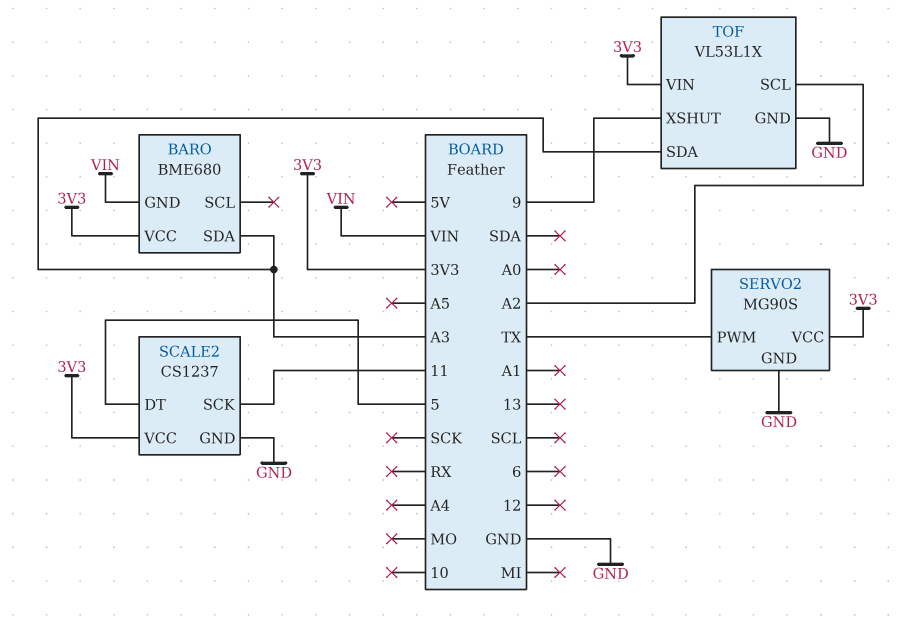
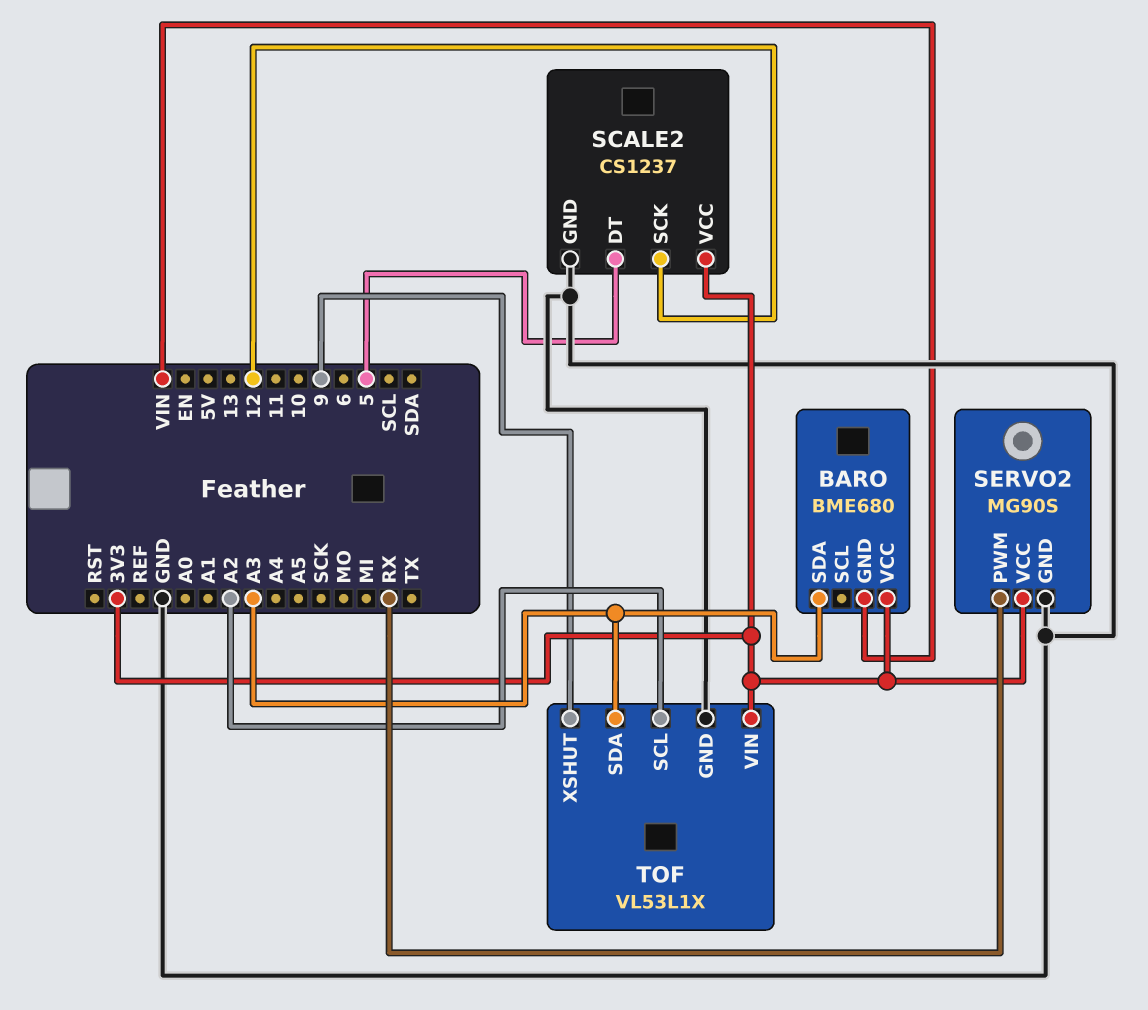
SCALE2 pin SCK: 11 -> 12
SERVO2 pin PWM: TX -> RX

